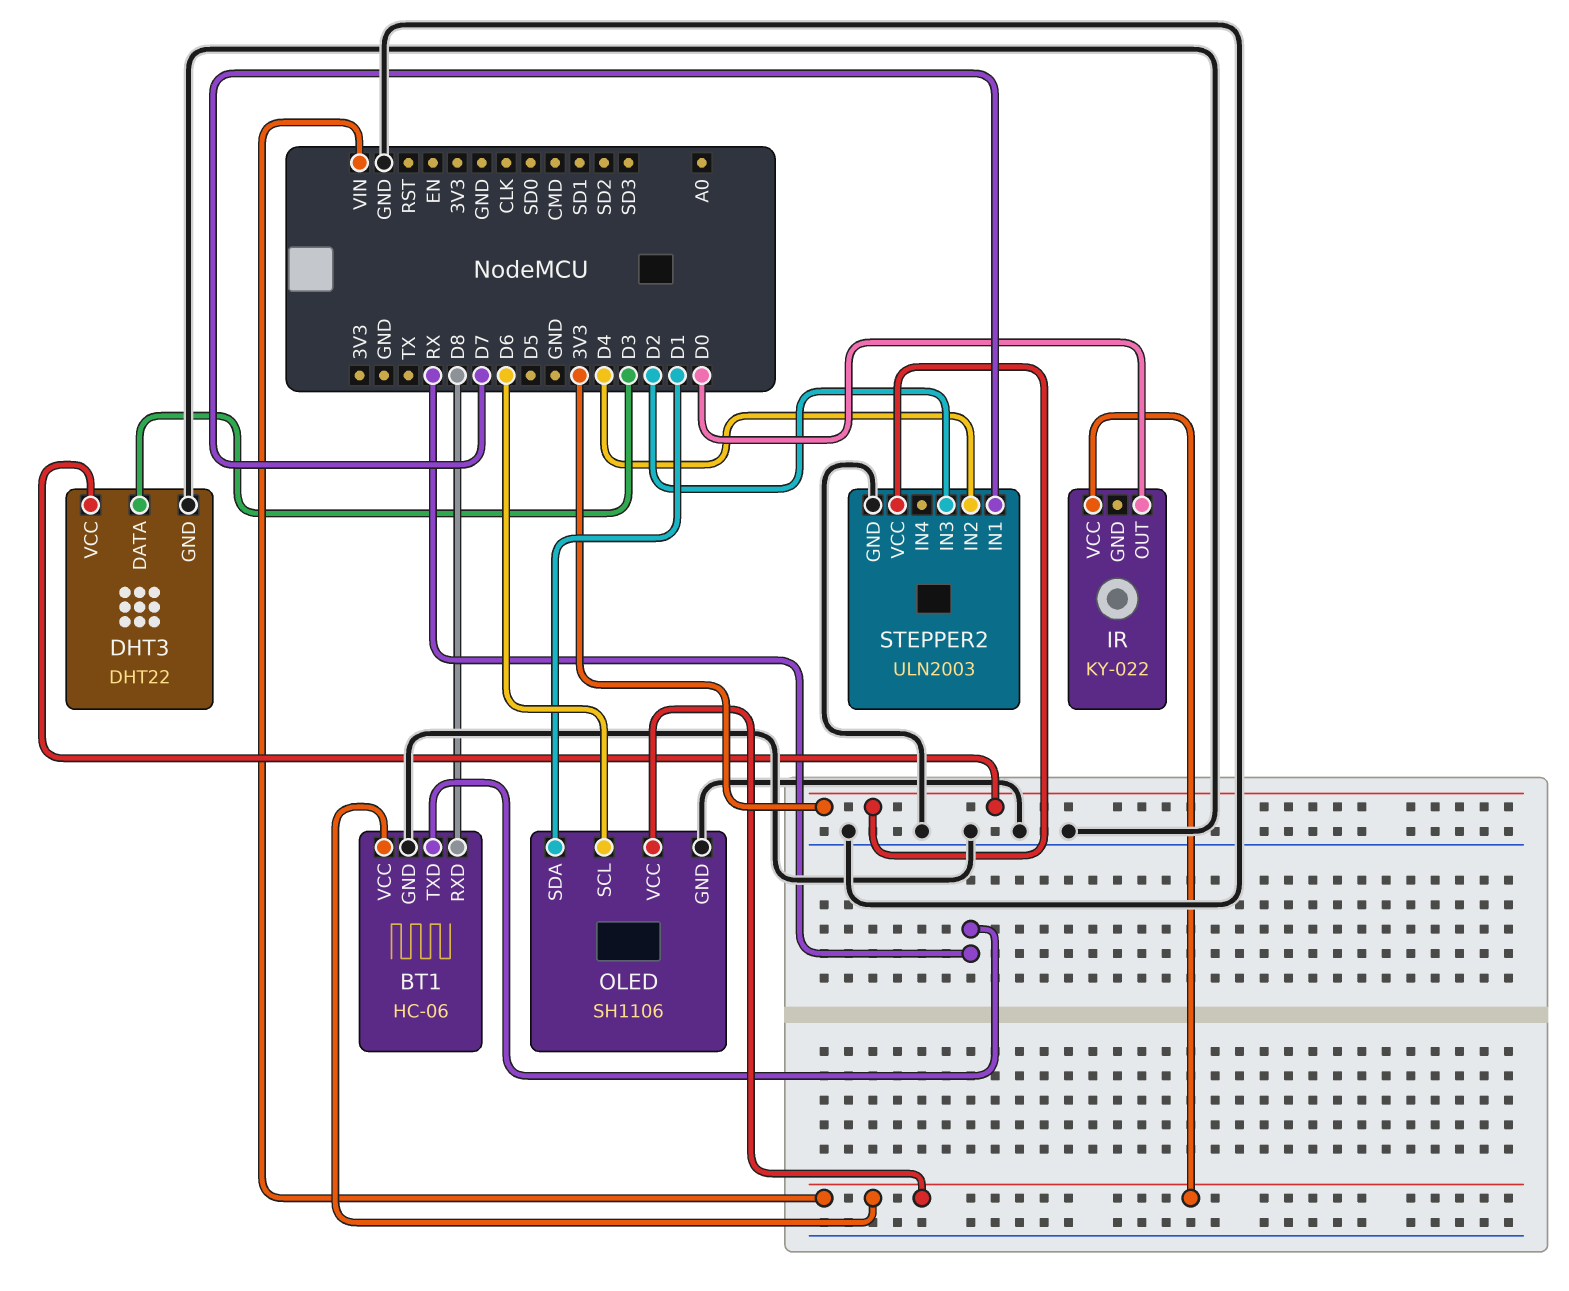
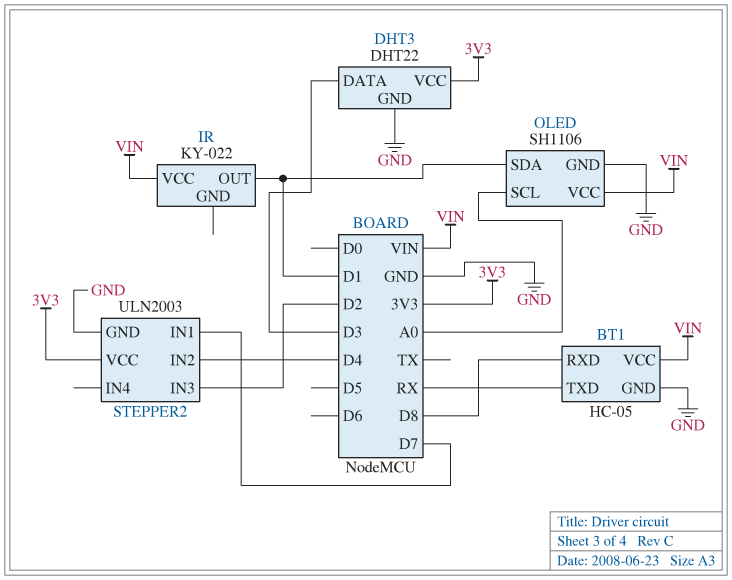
BT1: HC-06 -> HC-05
IR pin OUT: D0 -> D1
OLED pin SCL: D6 -> A0

